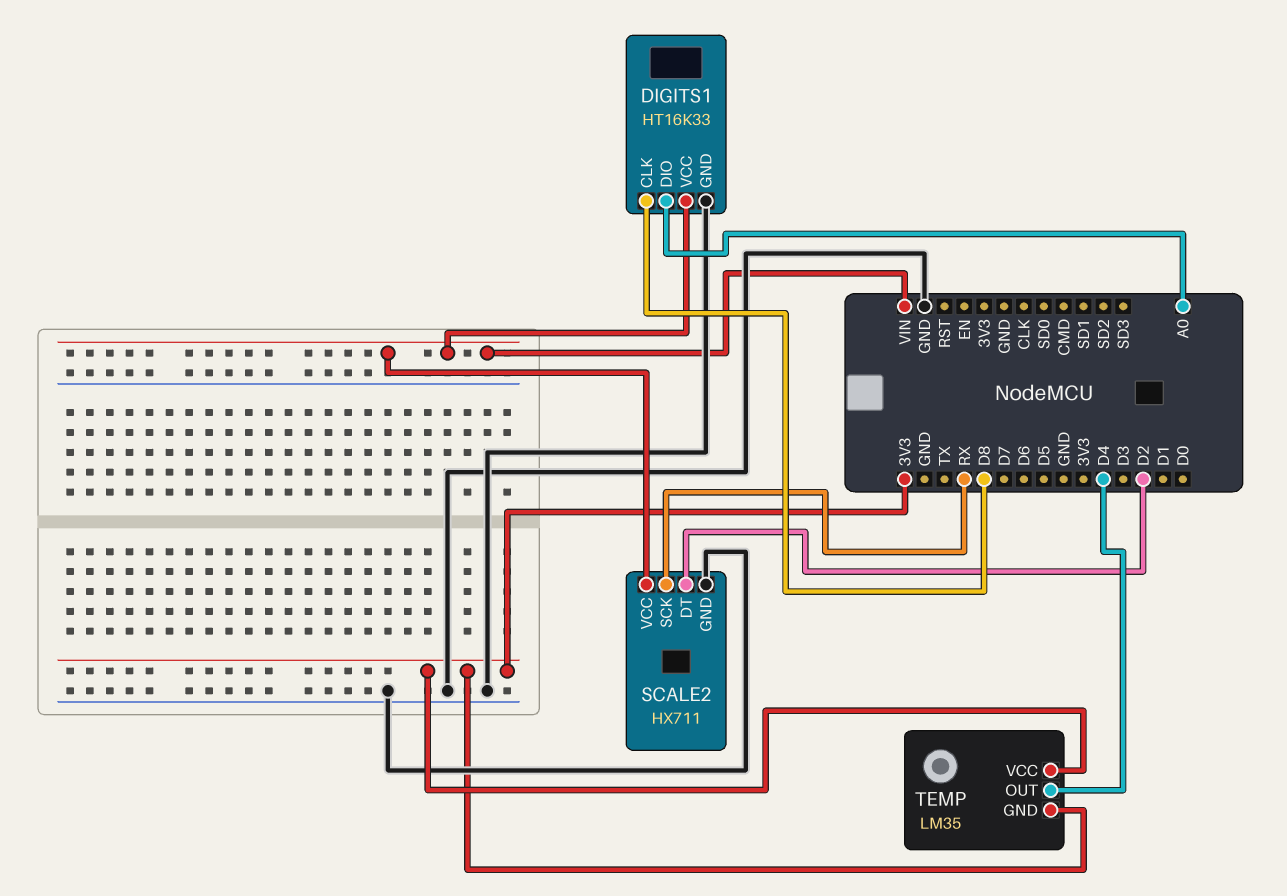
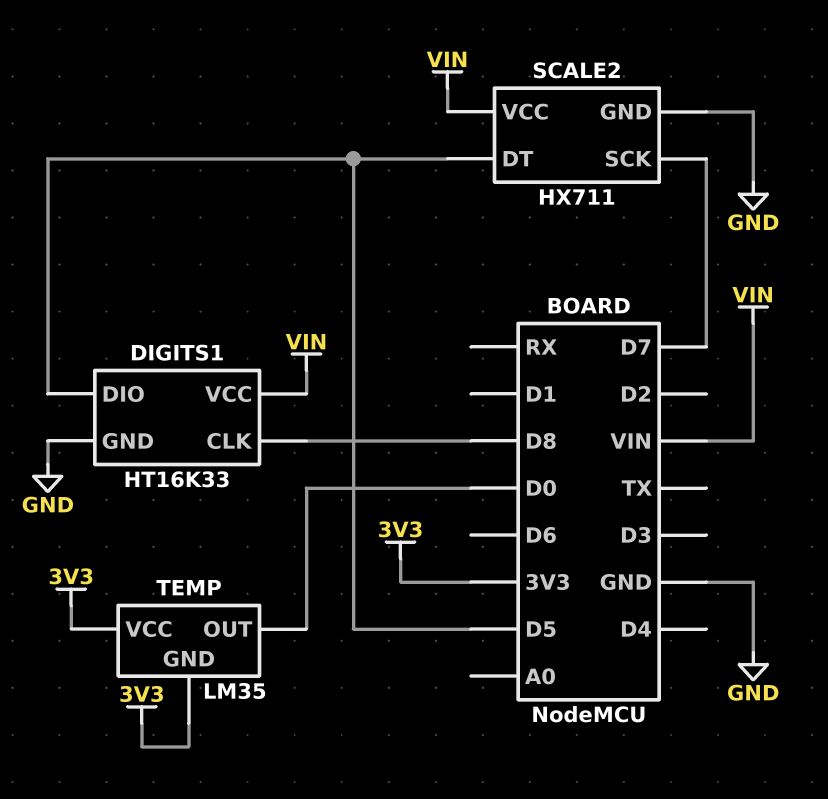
DIGITS1 pin DIO: A0 -> D5
SCALE2 pin DT: D2 -> D5
SCALE2 pin SCK: RX -> D7
TEMP pin OUT: D4 -> D0

